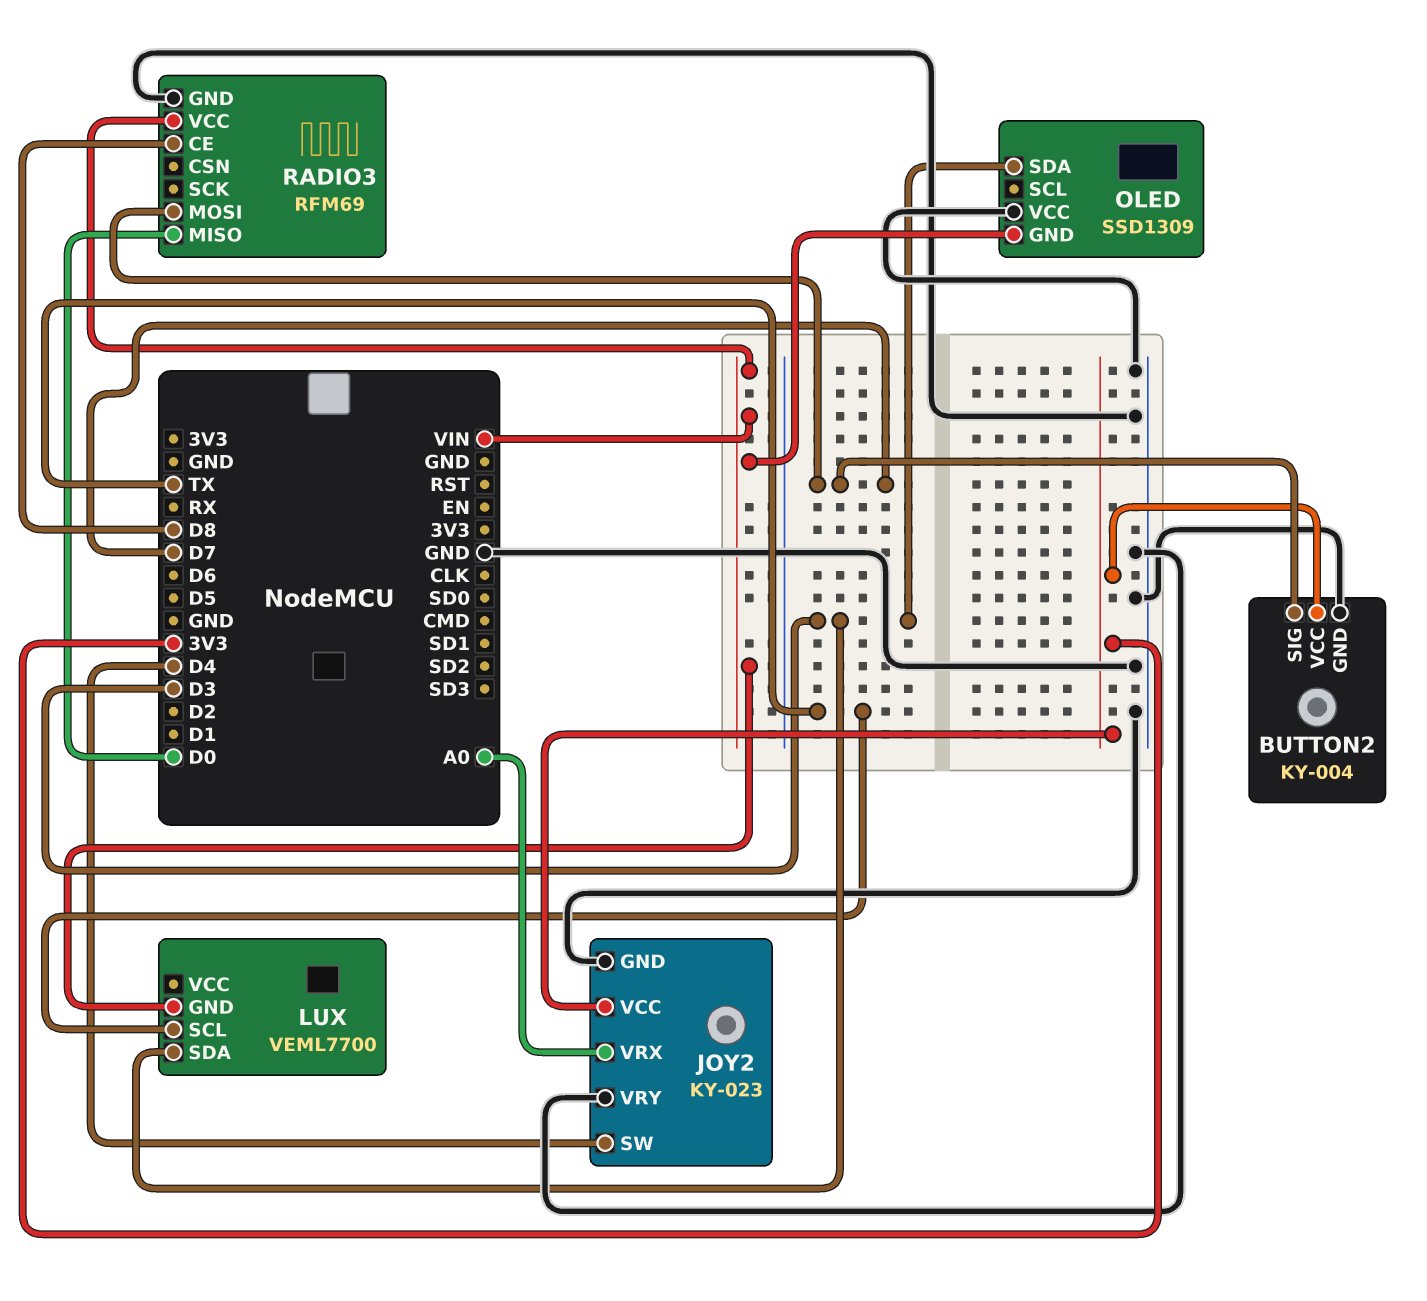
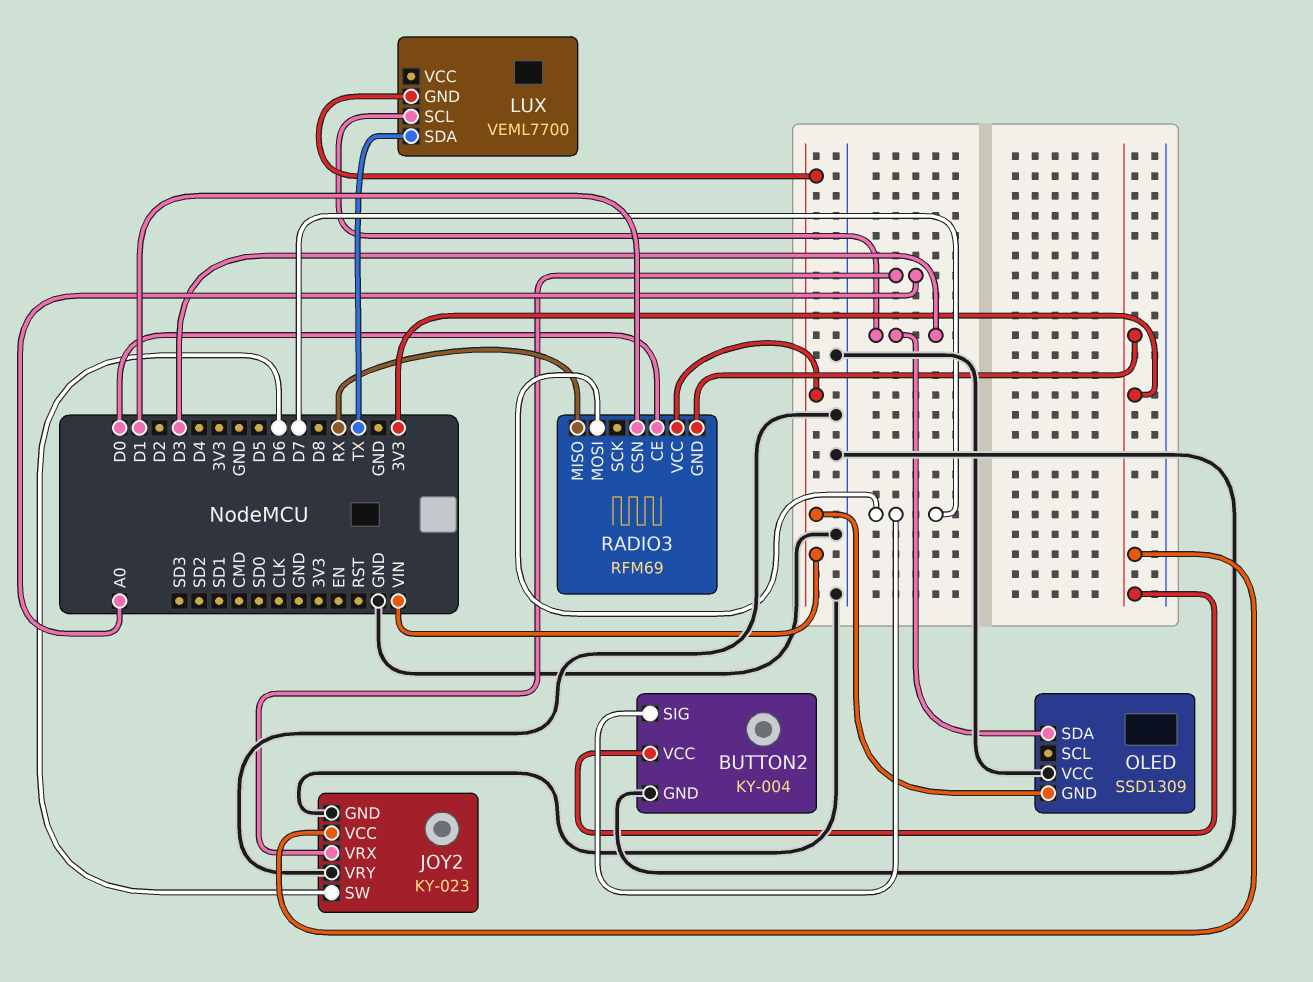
JOY2 pin SW: D4 -> D6
LUX pin SCL: TX -> D3
LUX pin SDA: D3 -> TX
RADIO3 pin CE: D8 -> D0
RADIO3 pin CSN: none -> D1
RADIO3 pin GND: GND -> 3V3
RADIO3 pin MISO: D0 -> RX

